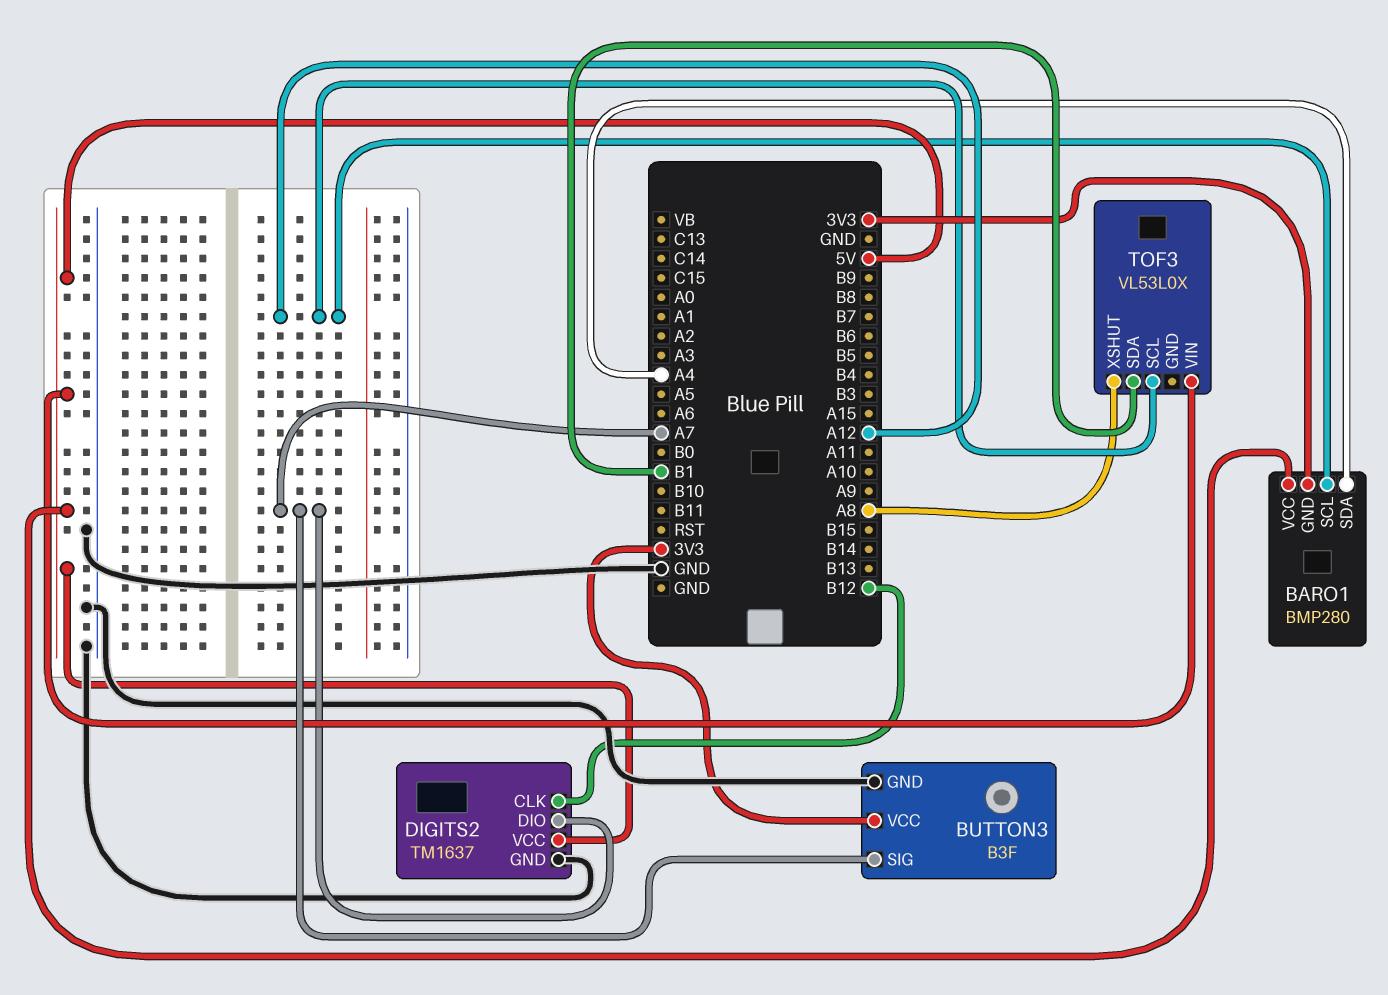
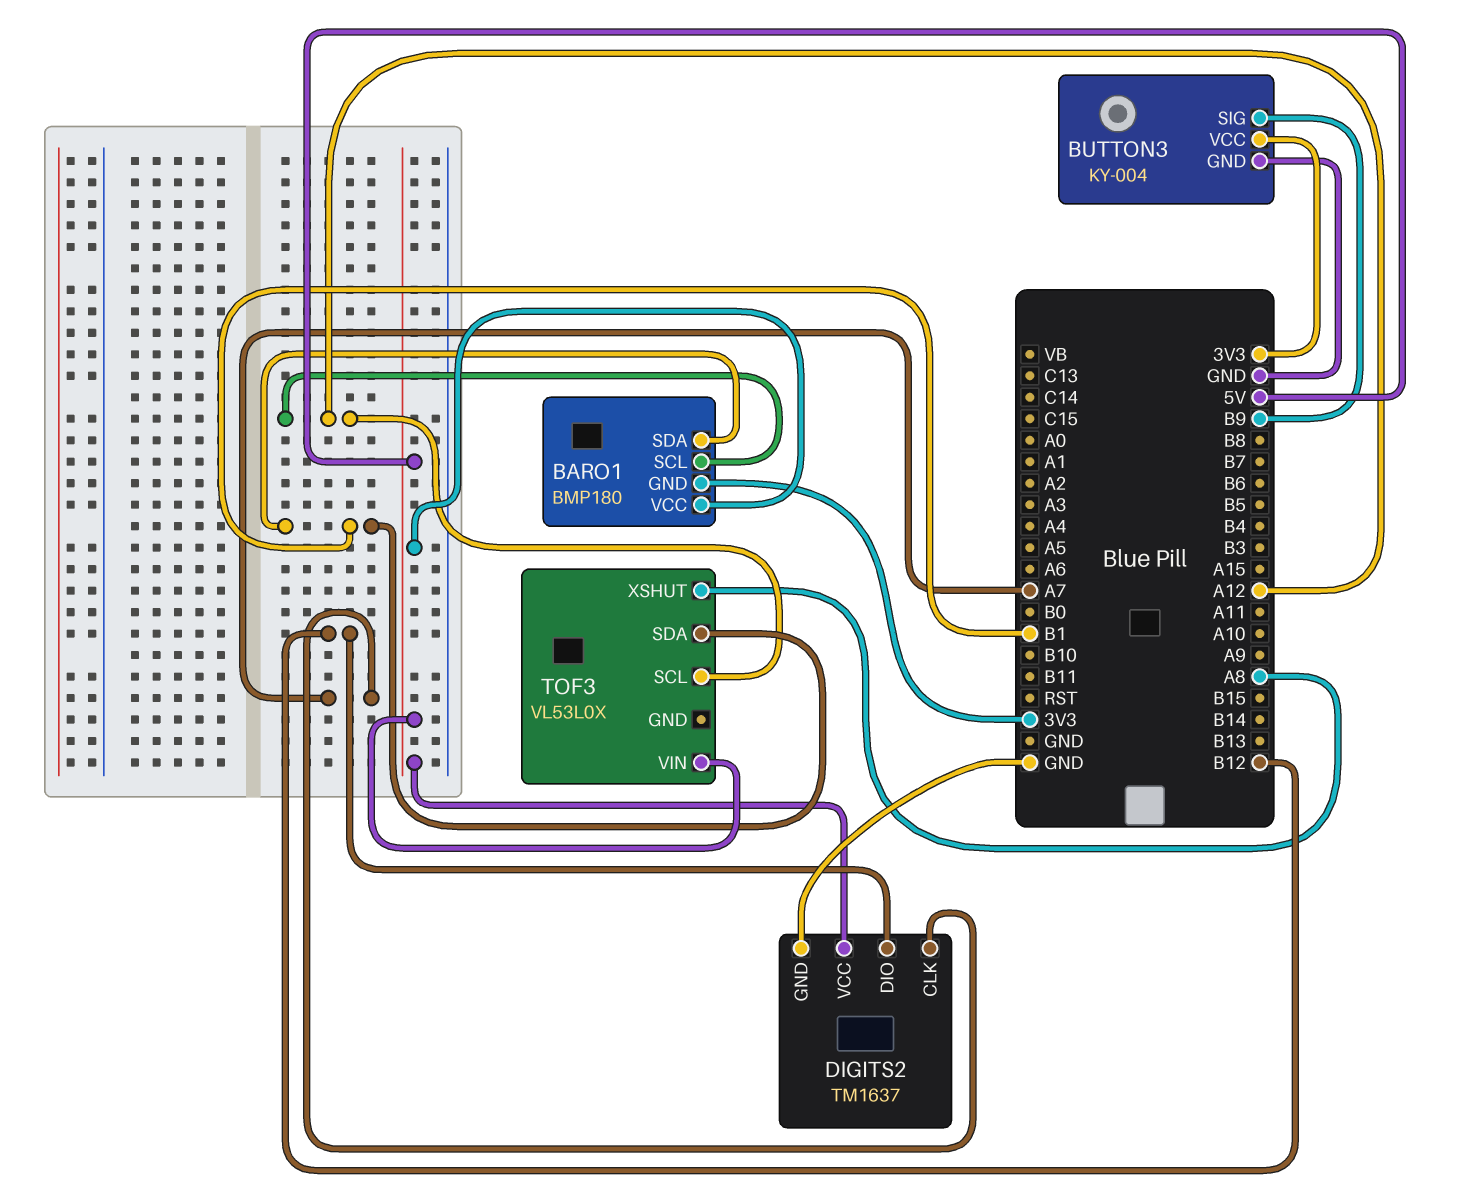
BARO1: BMP280 -> BMP180
BARO1 pin SDA: A4 -> B1
BUTTON3: B3F -> KY-004
BUTTON3 pin SIG: A7 -> B9
DIGITS2 pin CLK: B12 -> A7
DIGITS2 pin DIO: A7 -> B12

